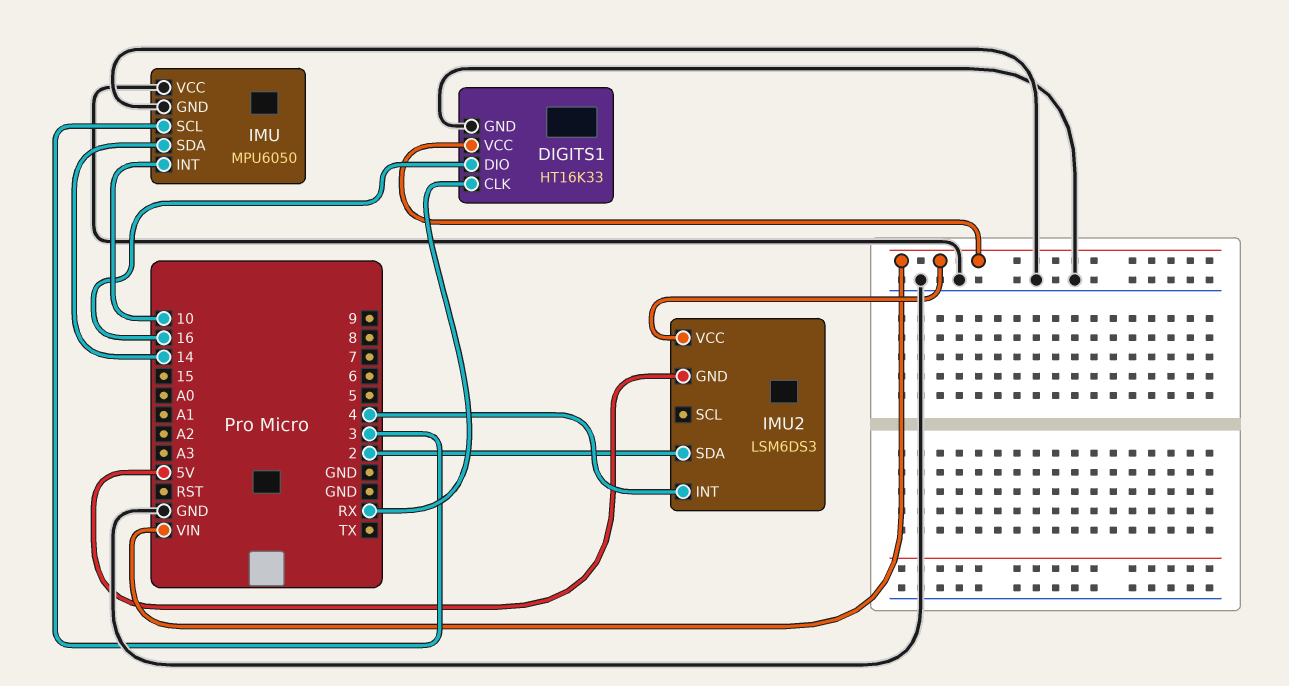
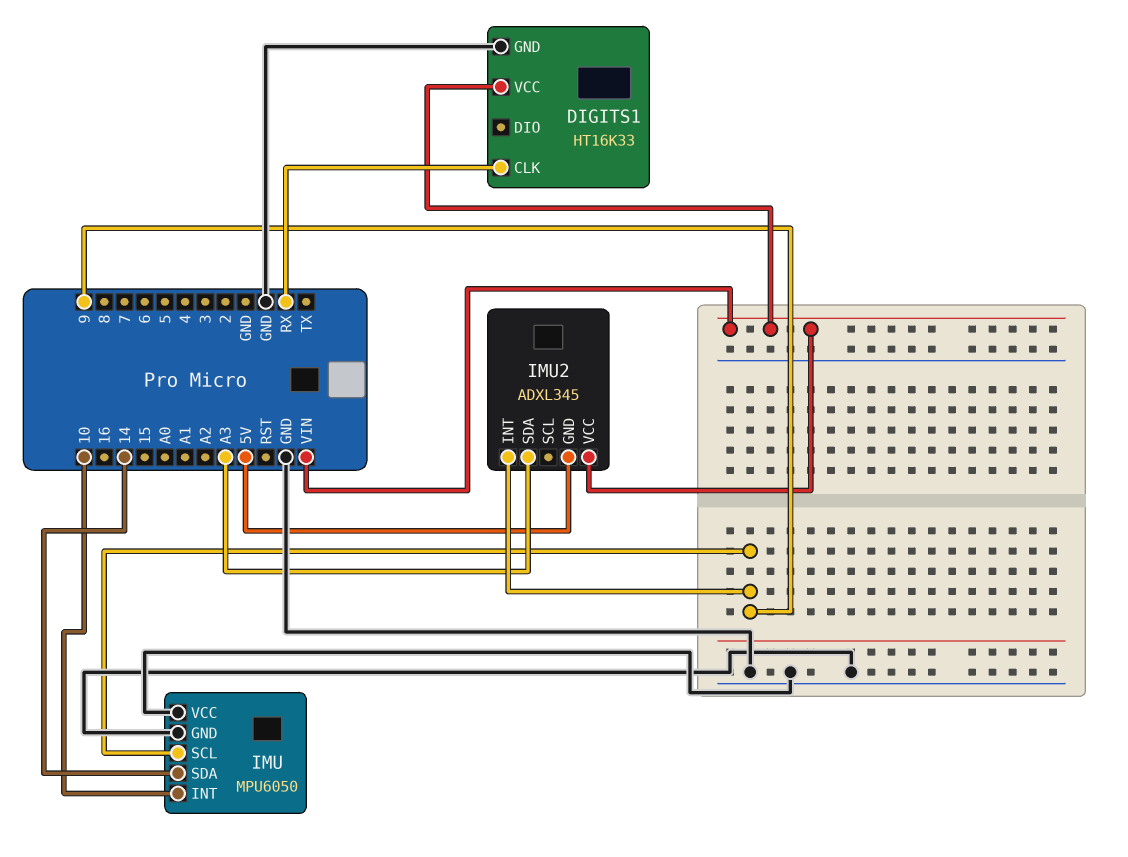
DIGITS1 pin DIO: 16 -> none
IMU pin SCL: 3 -> 9
IMU2: LSM6DS3 -> ADXL345
IMU2 pin INT: 4 -> 9
IMU2 pin SDA: 2 -> A3

